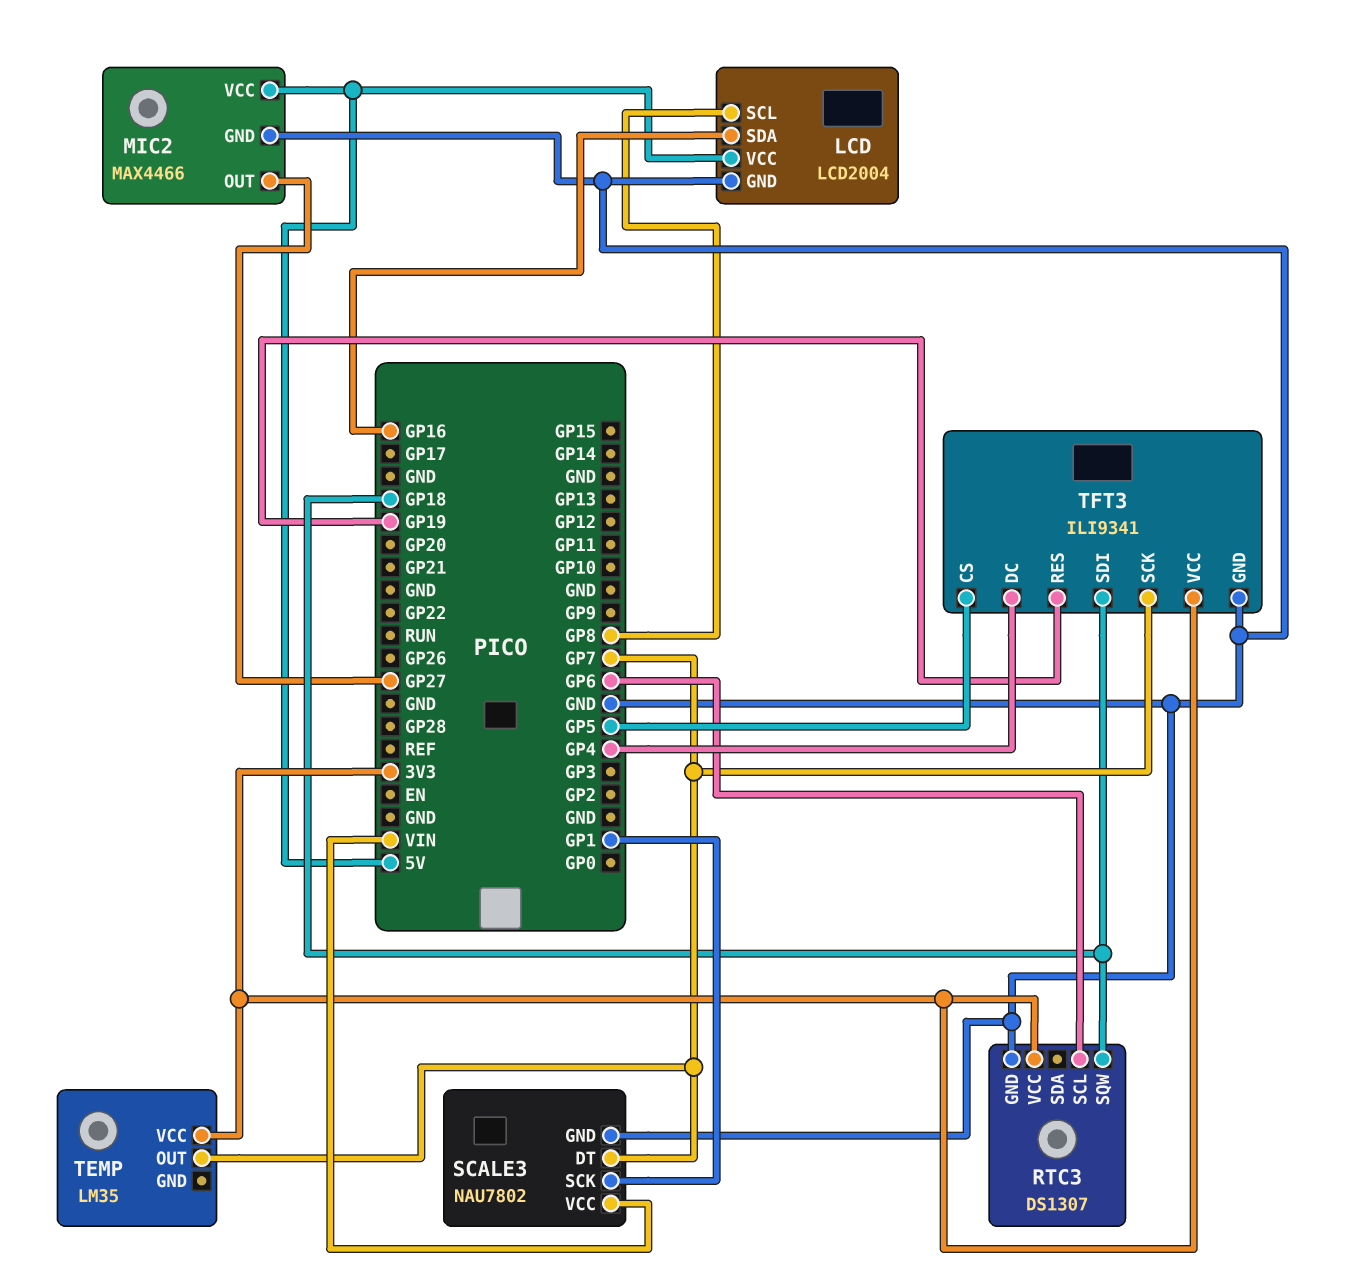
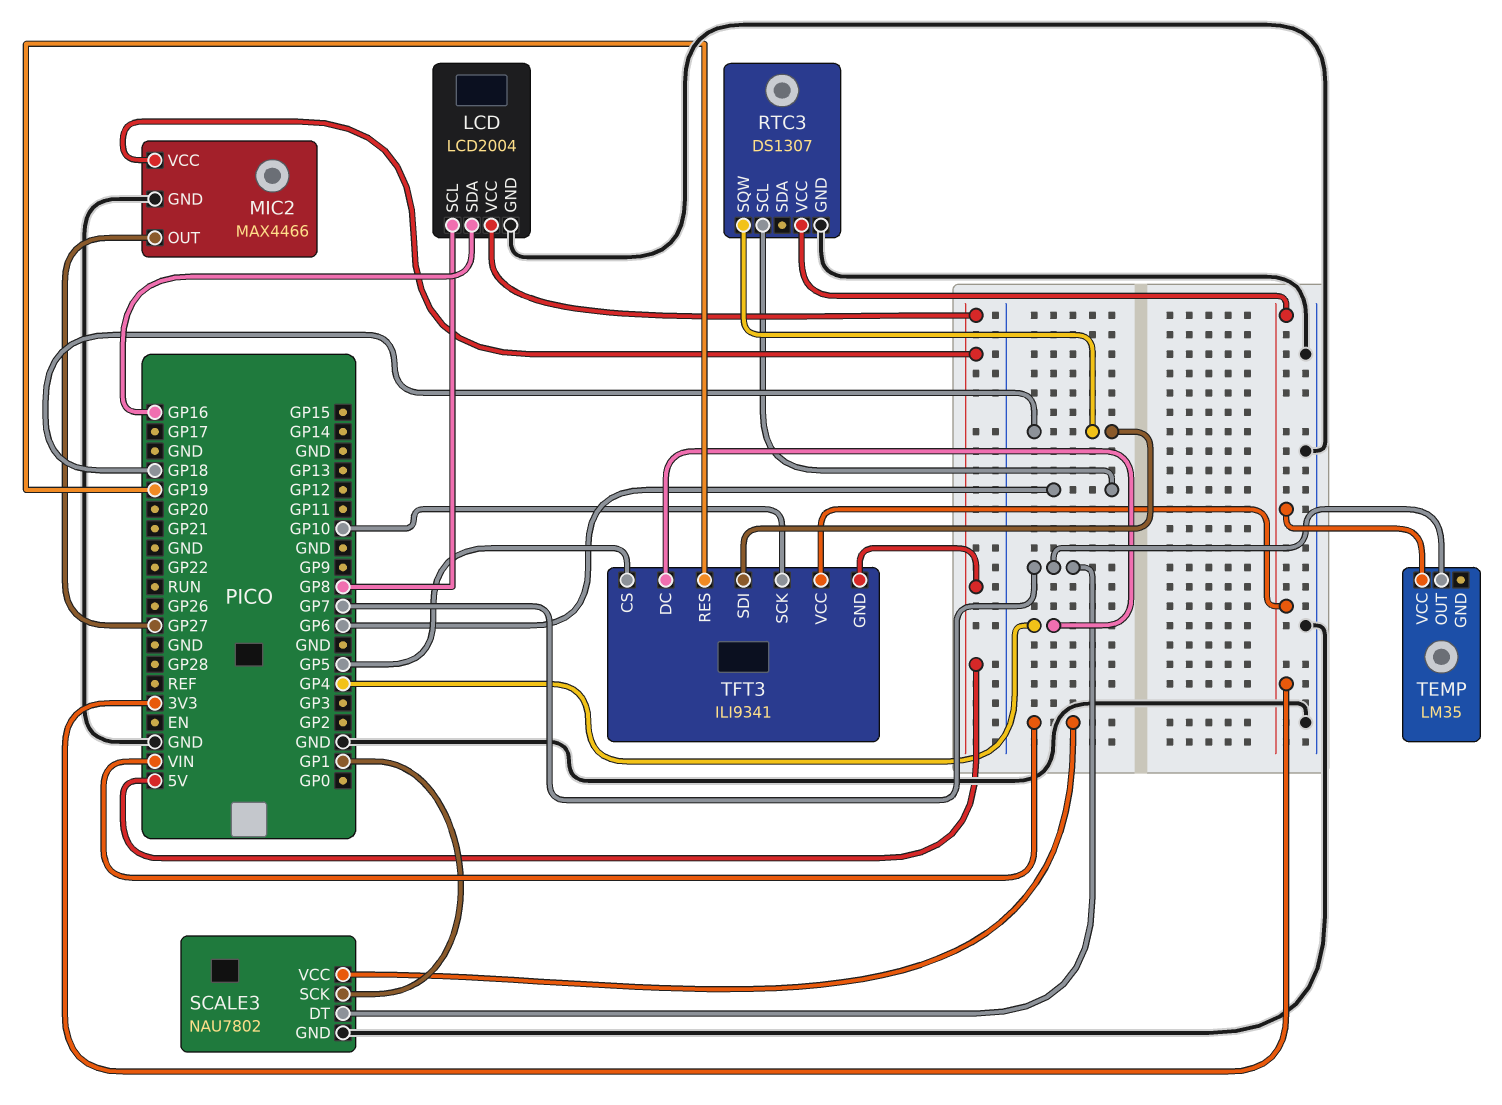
TFT3 pin GND: GND -> 5V
TFT3 pin SCK: GP7 -> GP10

